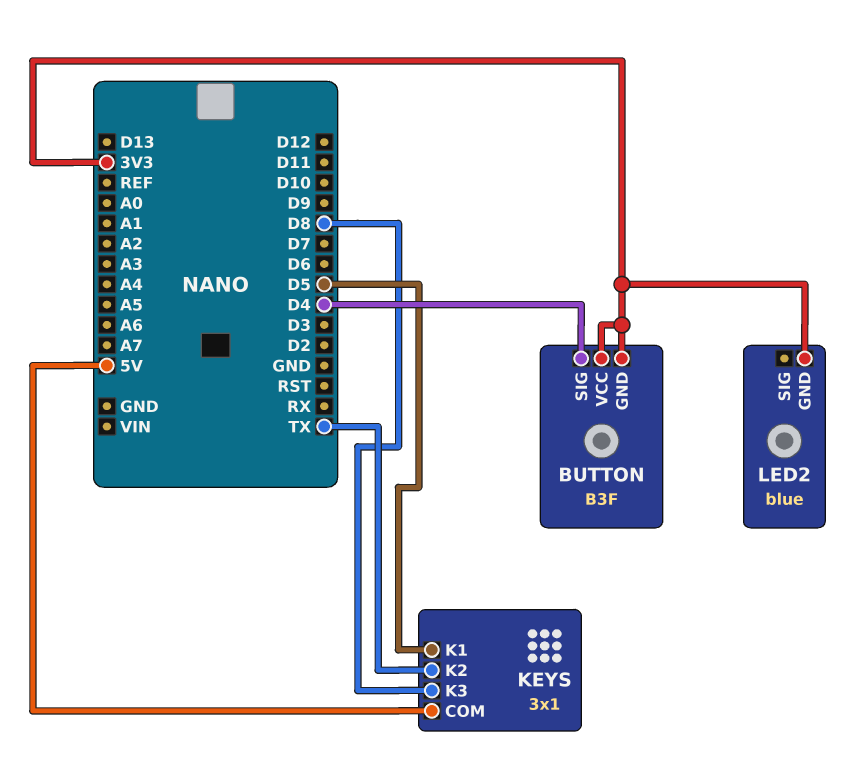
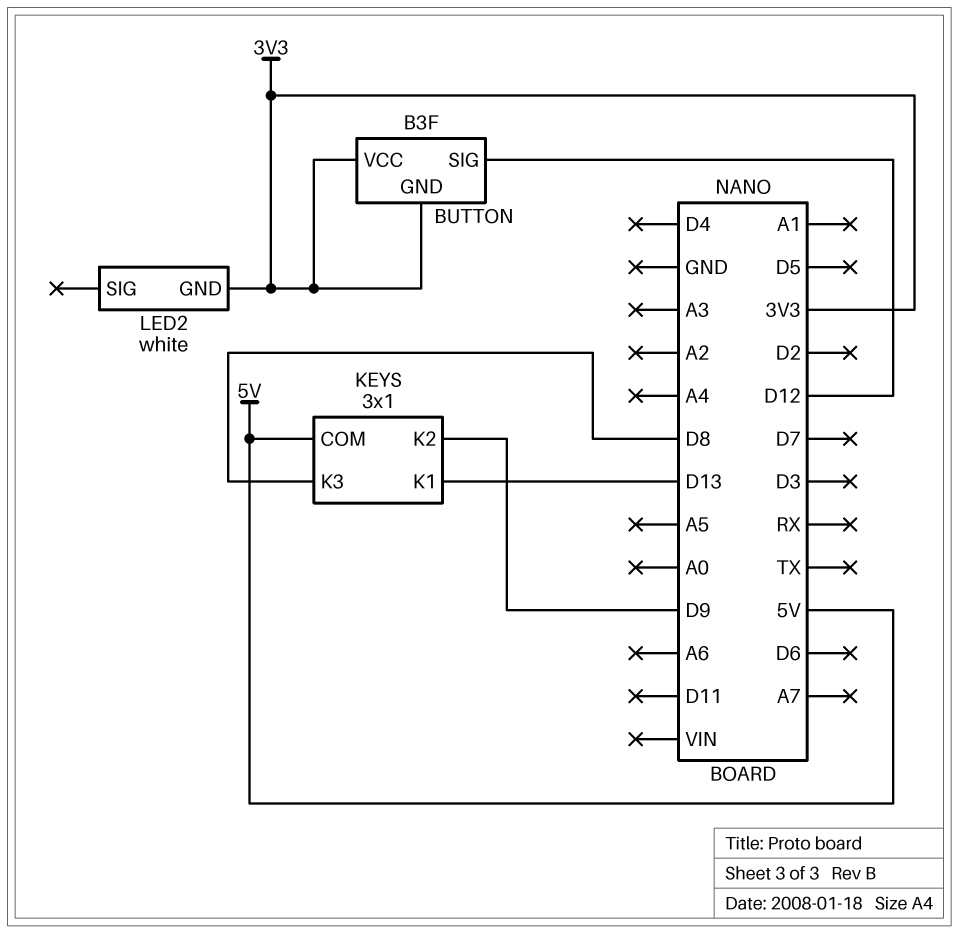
BUTTON pin SIG: D4 -> D12
KEYS pin K1: D5 -> D13
KEYS pin K2: TX -> D9
LED2: blue -> white

